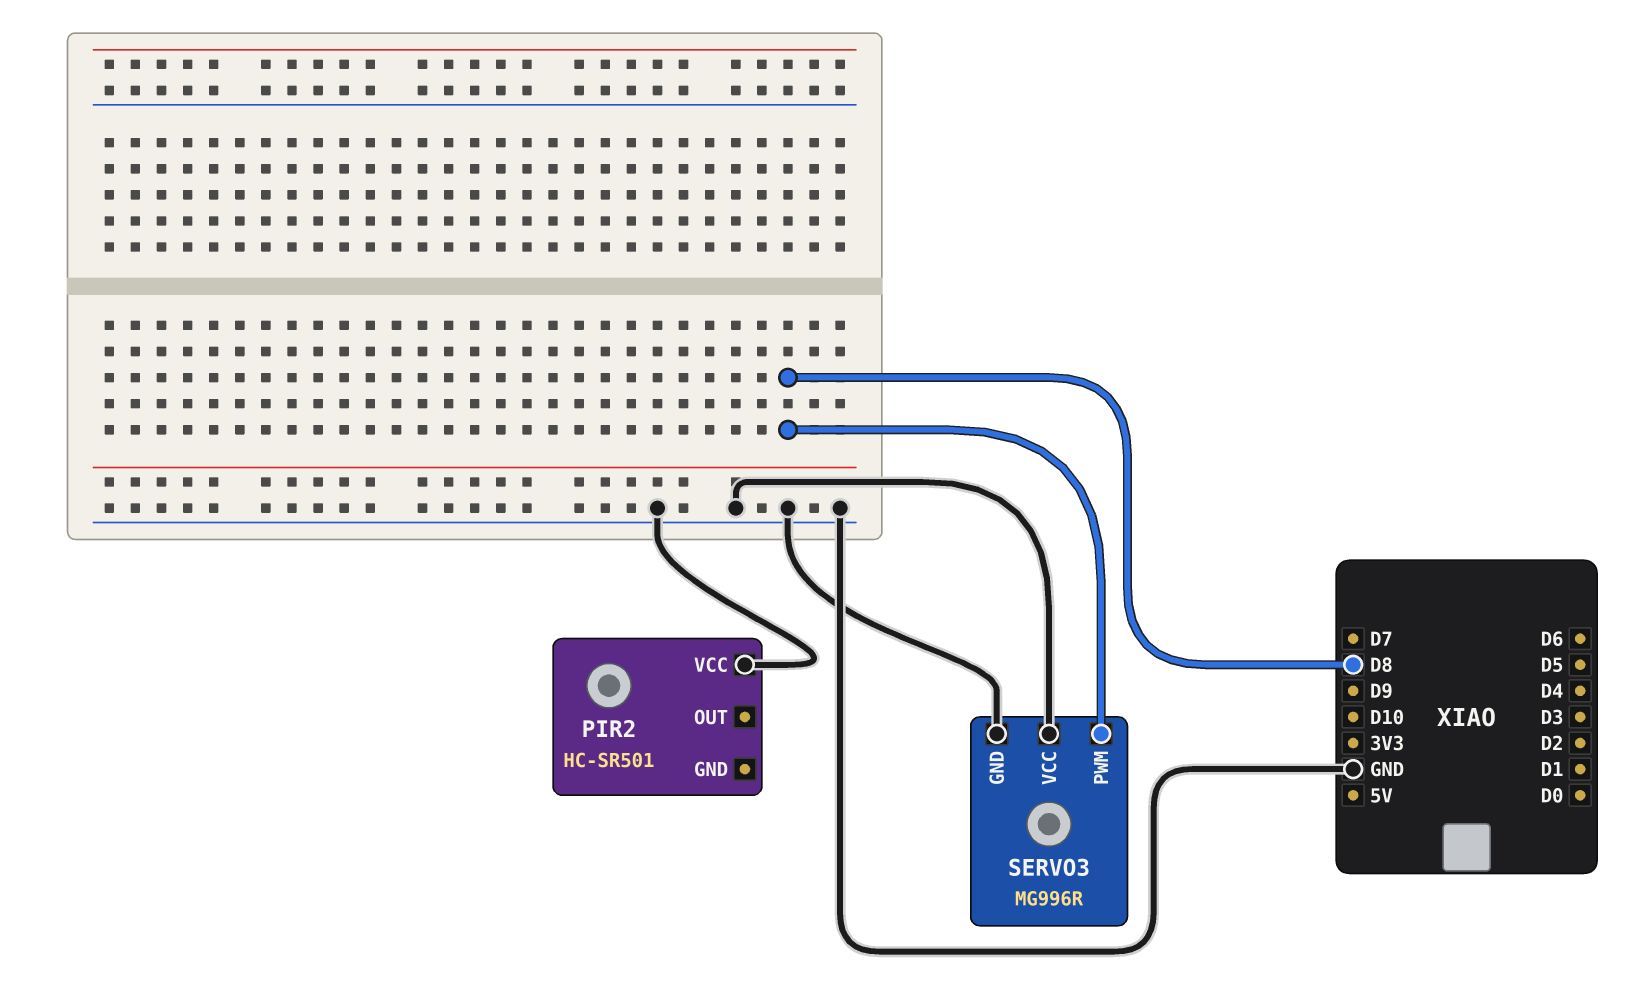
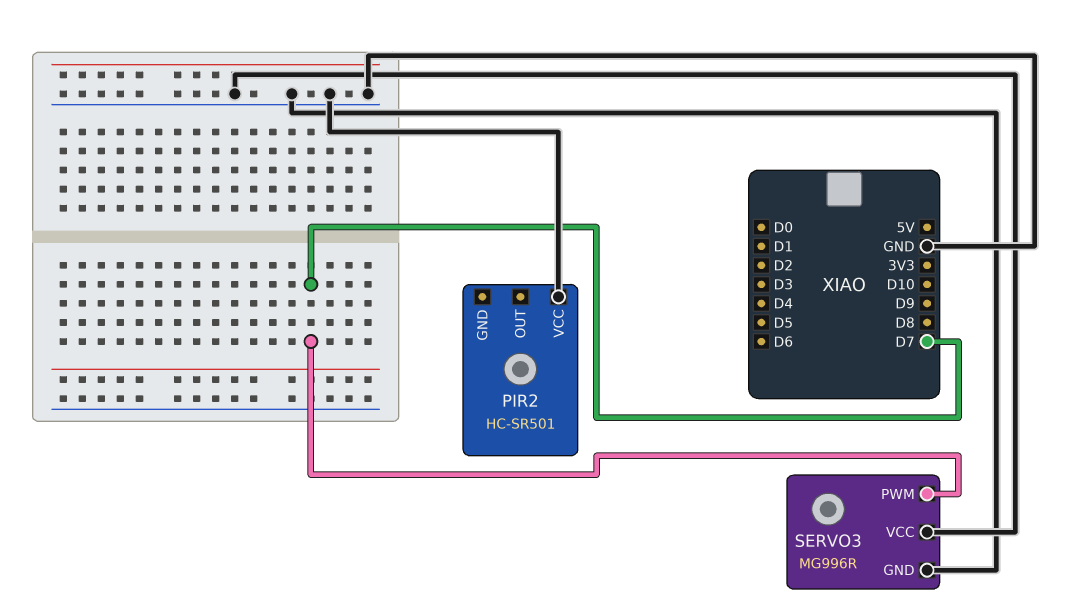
SERVO3 pin PWM: D8 -> D7

